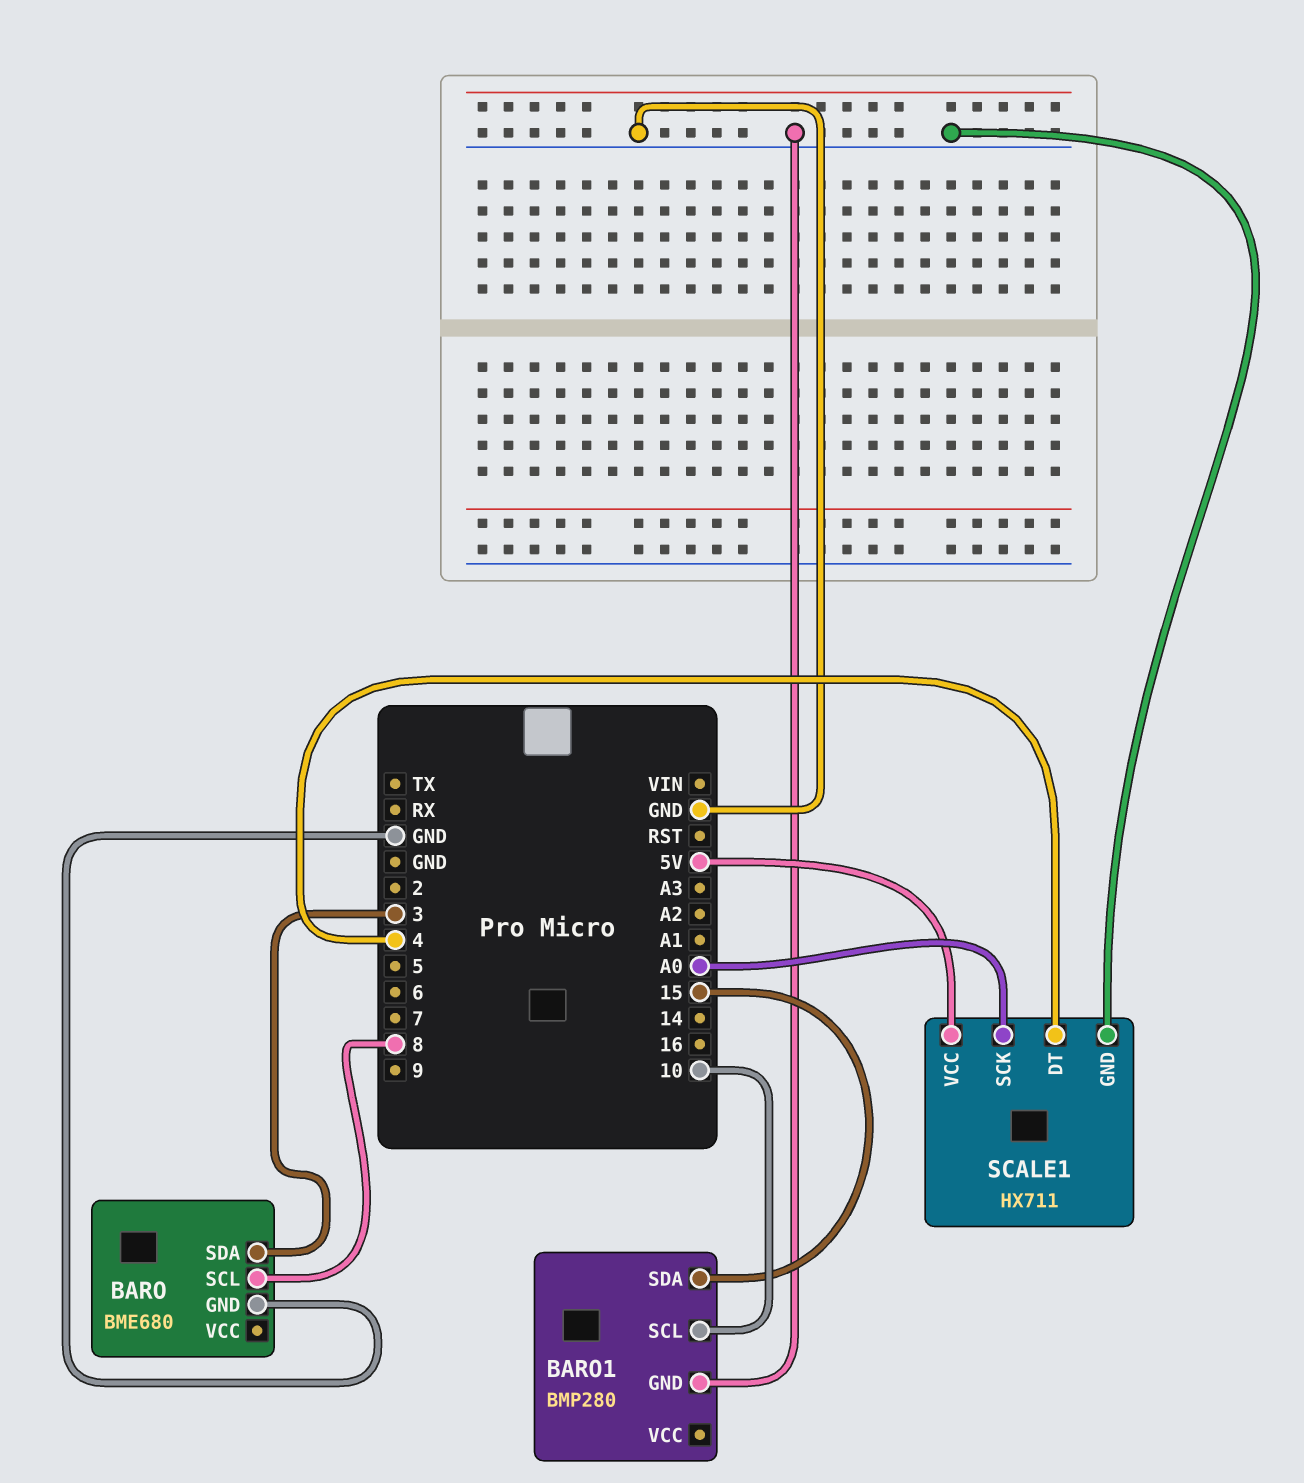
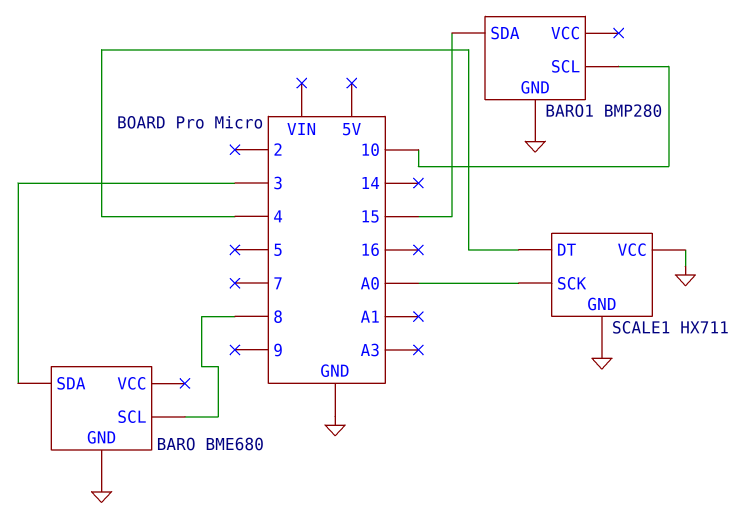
SCALE1 pin VCC: 5V -> GND

